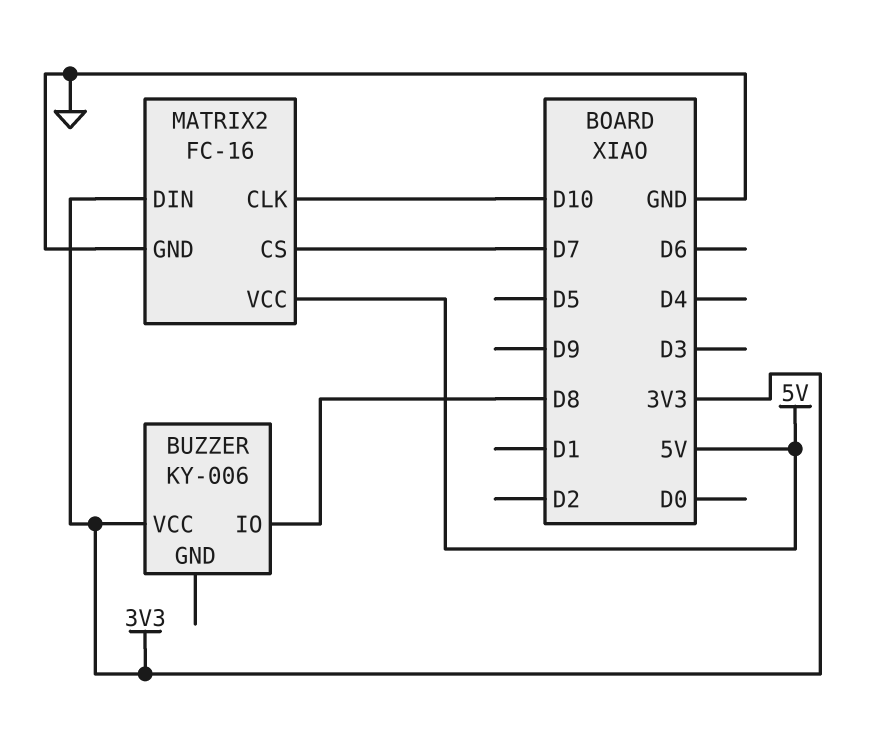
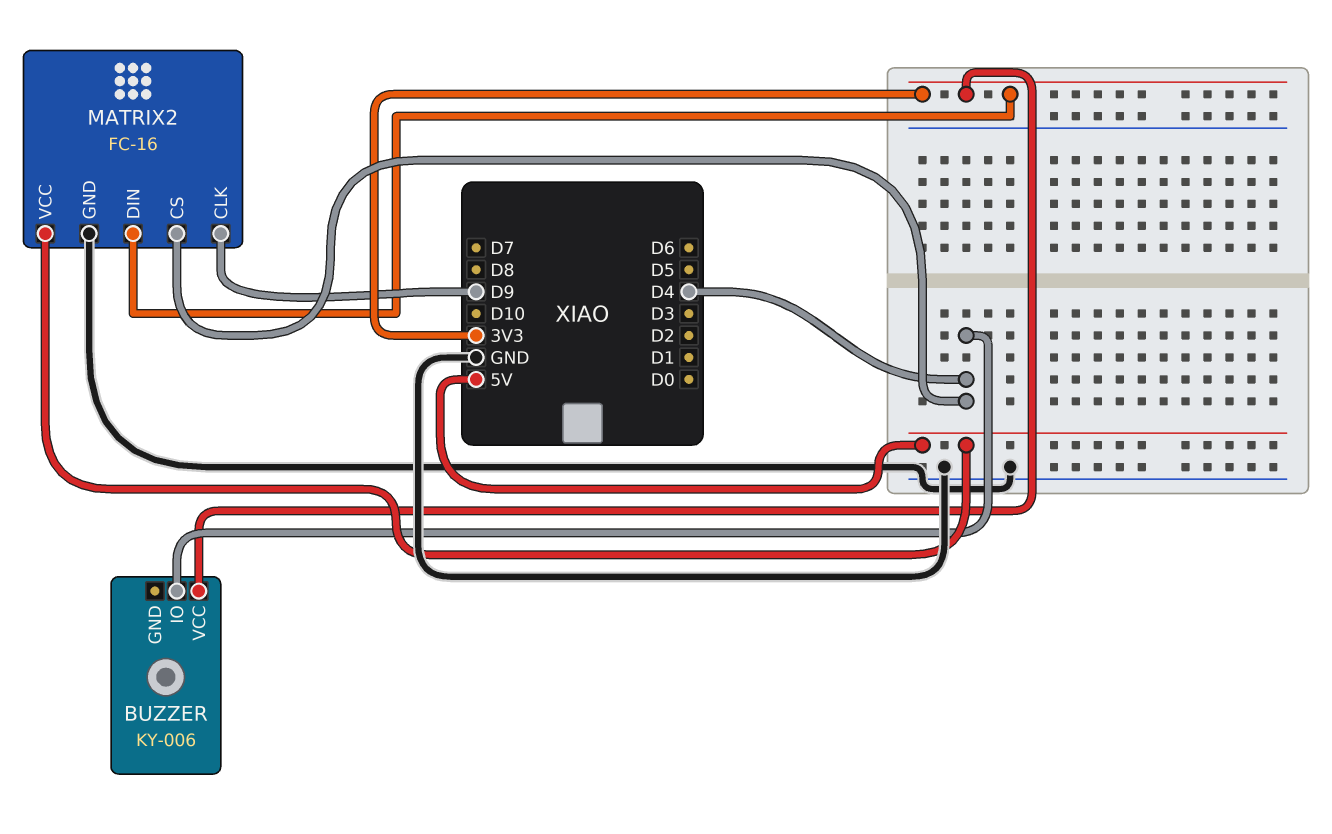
BUZZER pin IO: D8 -> D4
MATRIX2 pin CLK: D10 -> D9
MATRIX2 pin CS: D7 -> D4

